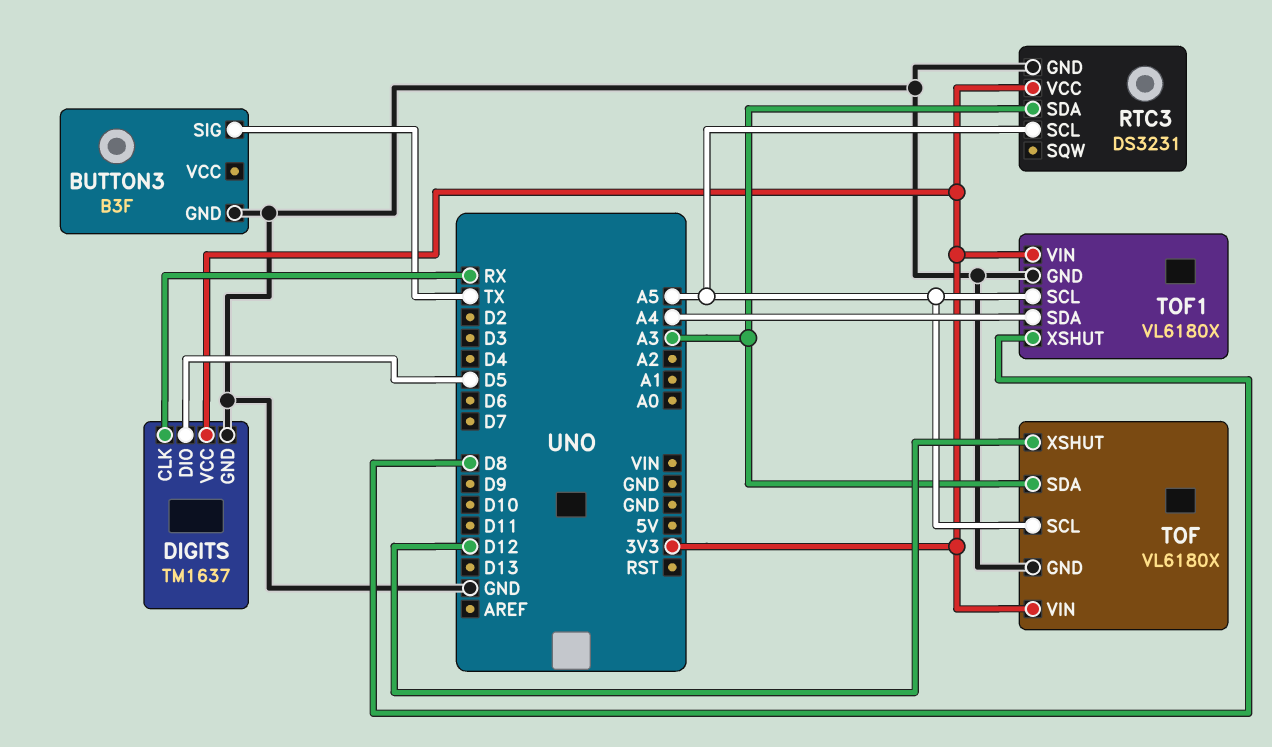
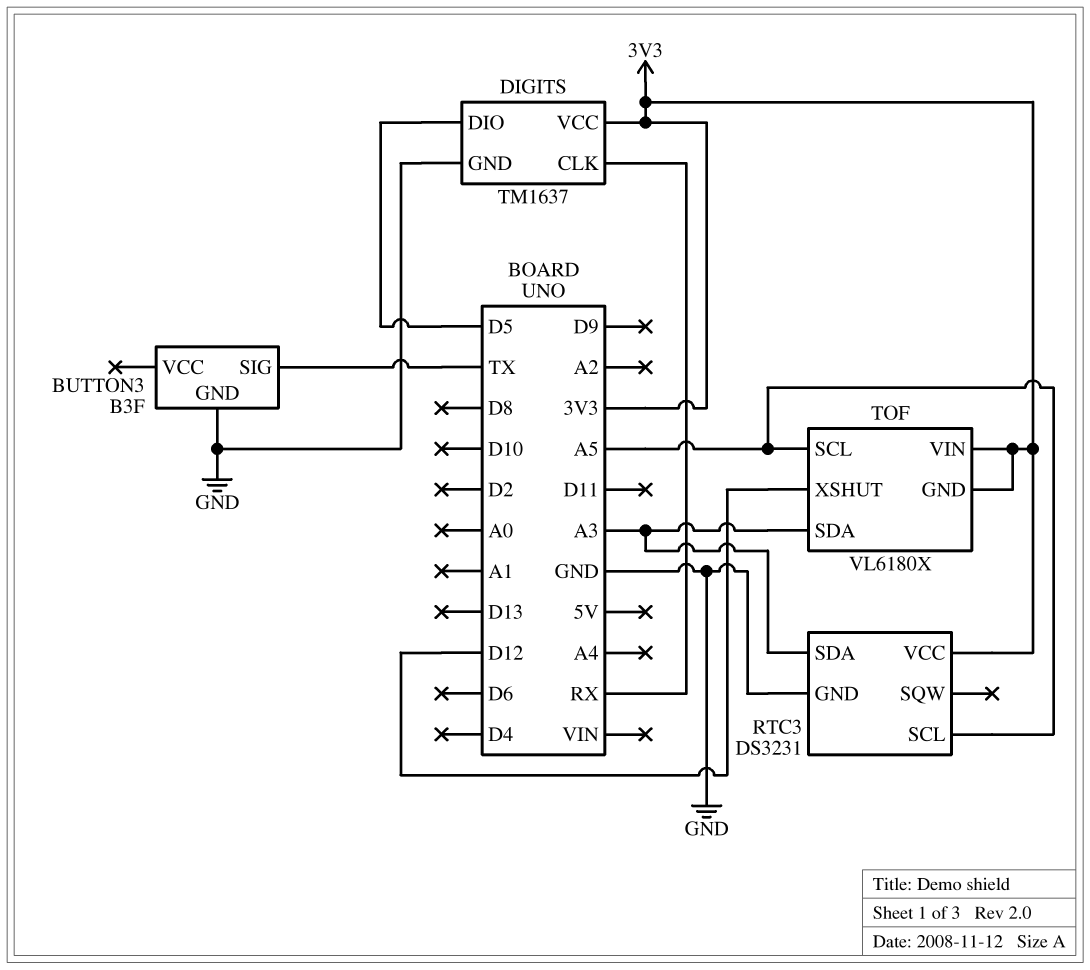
TOF pin GND: GND -> 3V3
TOF1: VL6180X -> none
TOF1 pin GND: GND -> none
TOF1 pin SCL: A5 -> none
TOF1 pin SDA: A4 -> none
TOF1 pin VIN: 3V3 -> none
TOF1 pin XSHUT: D8 -> none

